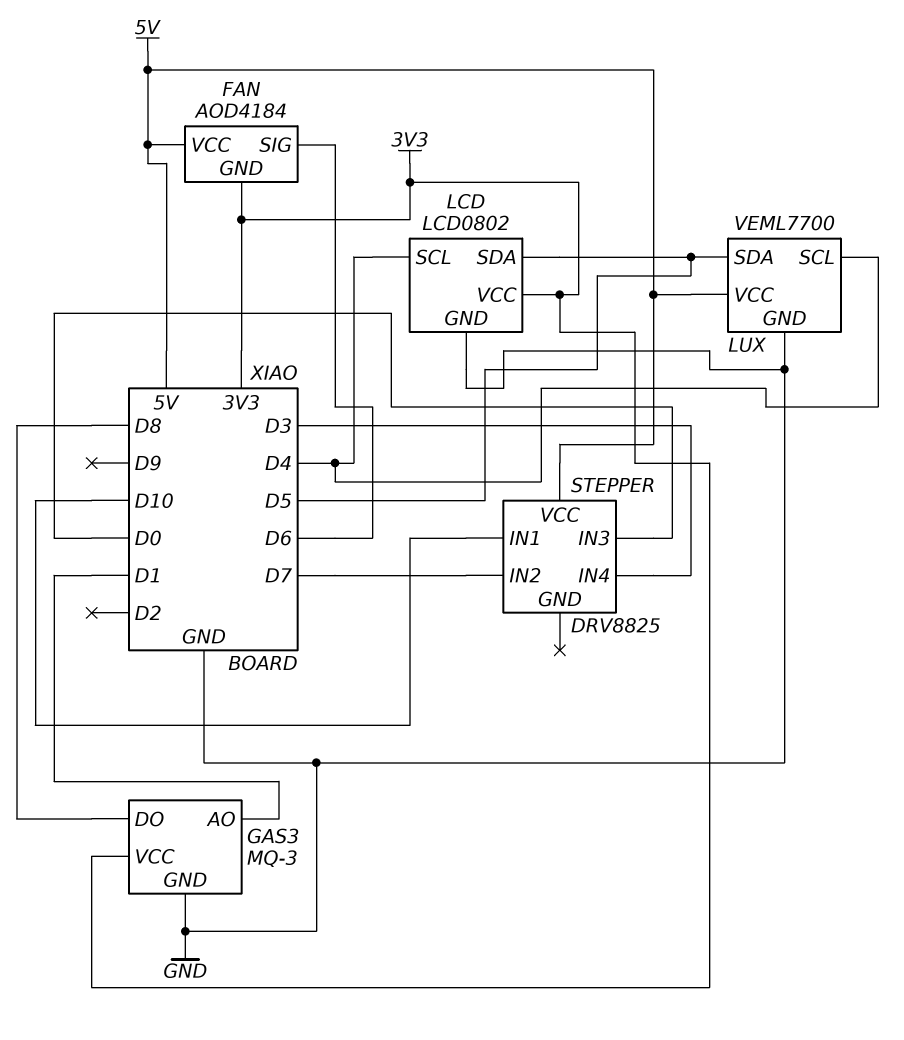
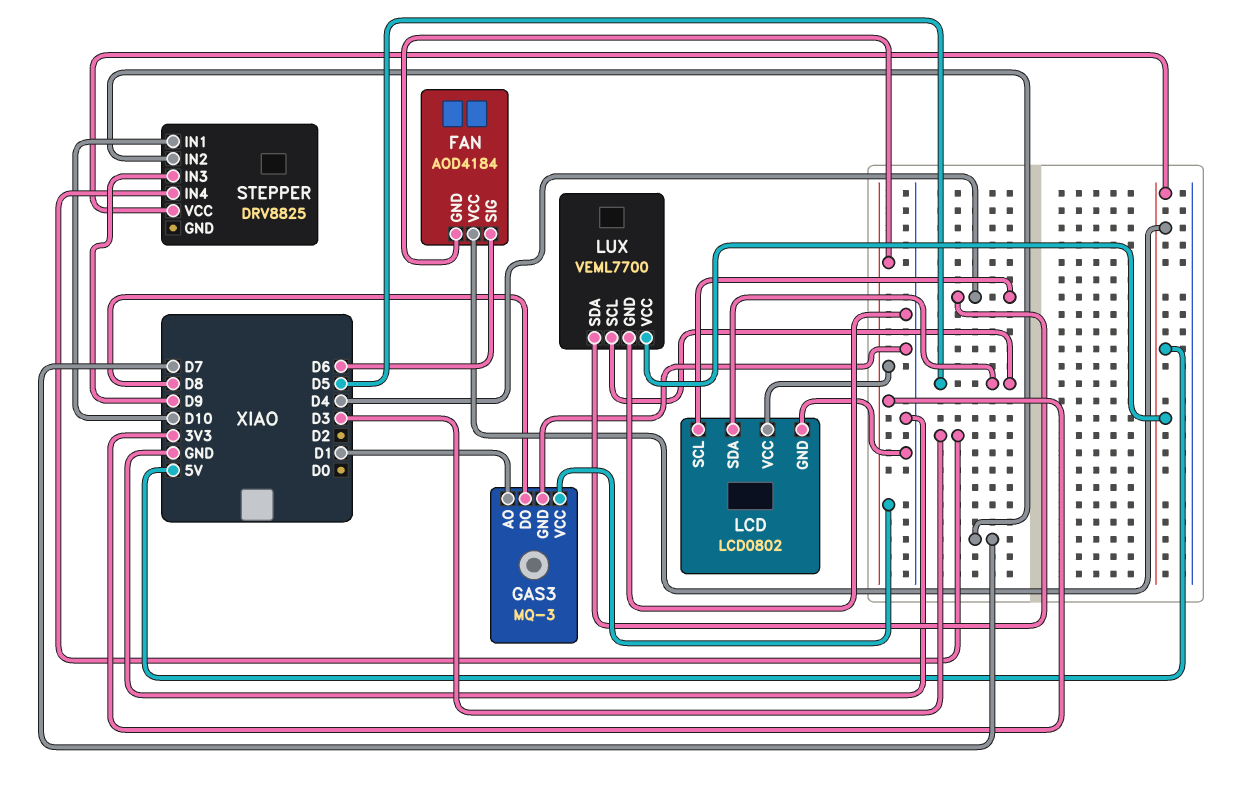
LUX pin SCL: D4 -> D5
LUX pin SDA: D5 -> D4
STEPPER pin IN3: D0 -> D9

